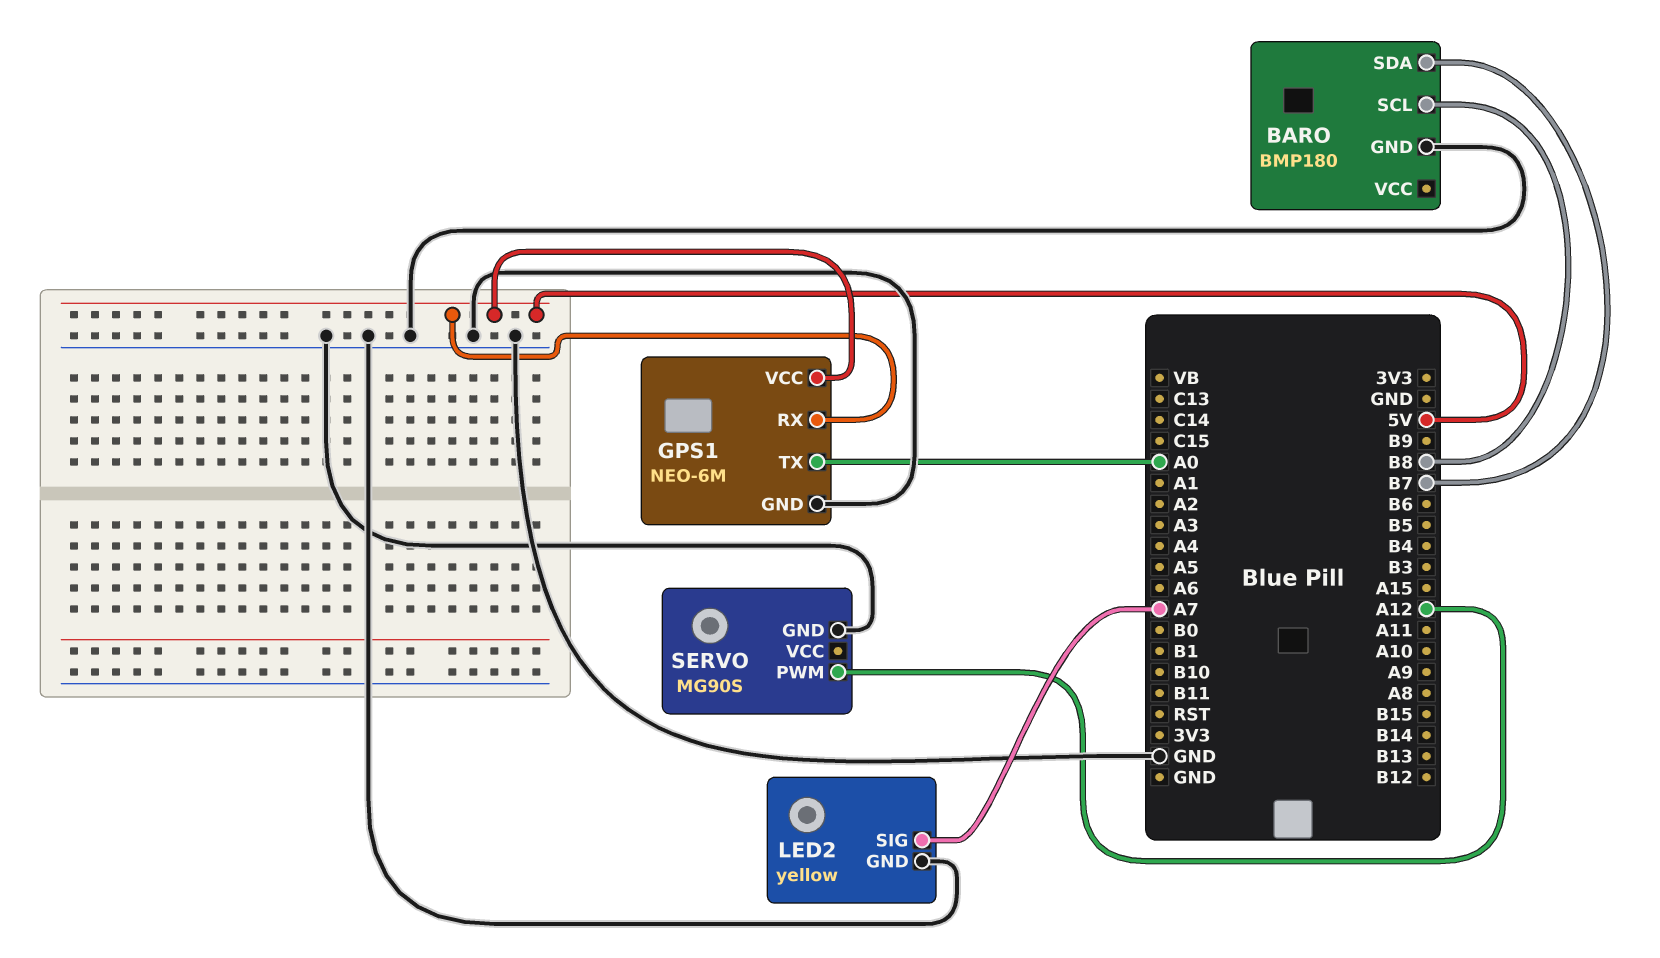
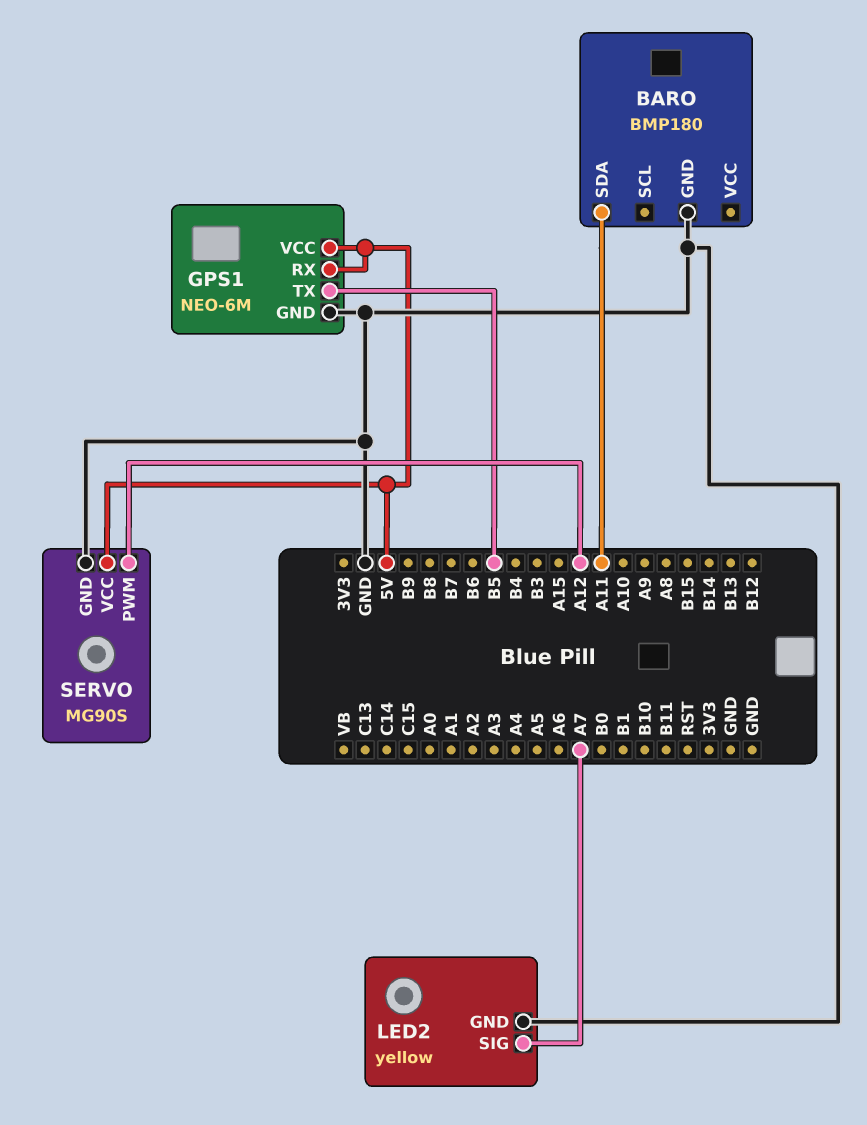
BARO pin SCL: B8 -> none
BARO pin SDA: B7 -> A11
GPS1 pin TX: A0 -> B5
SERVO pin VCC: none -> 5V

